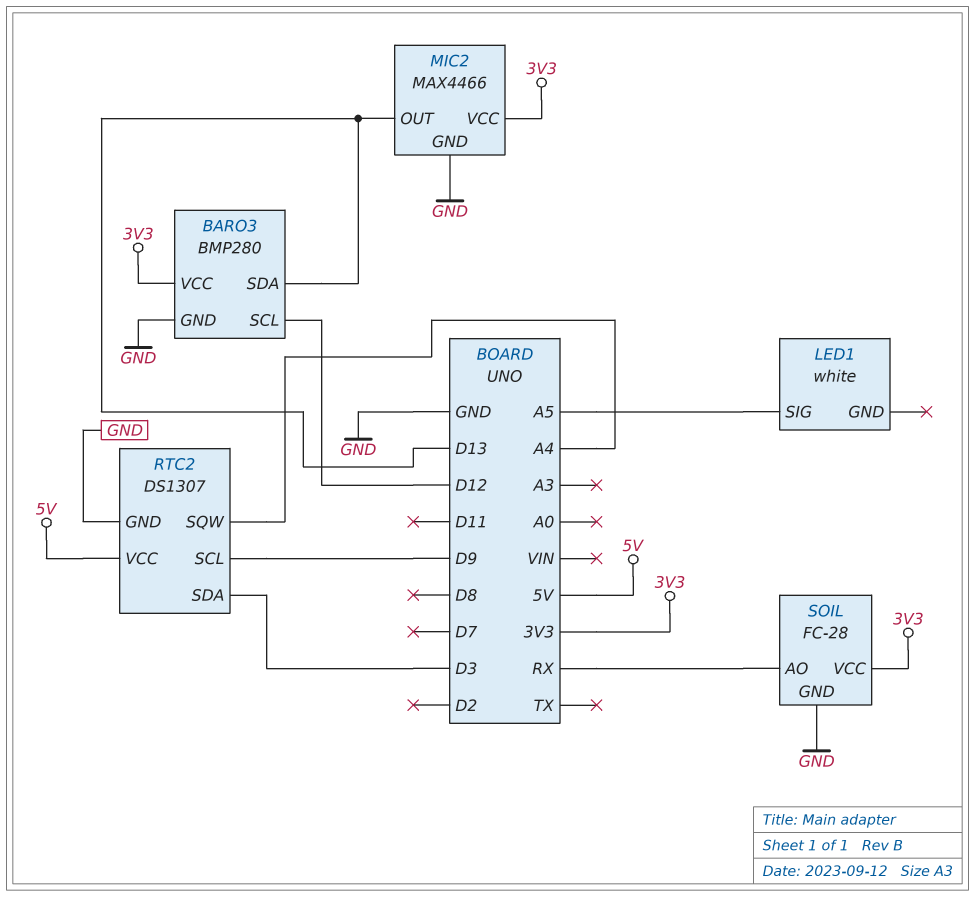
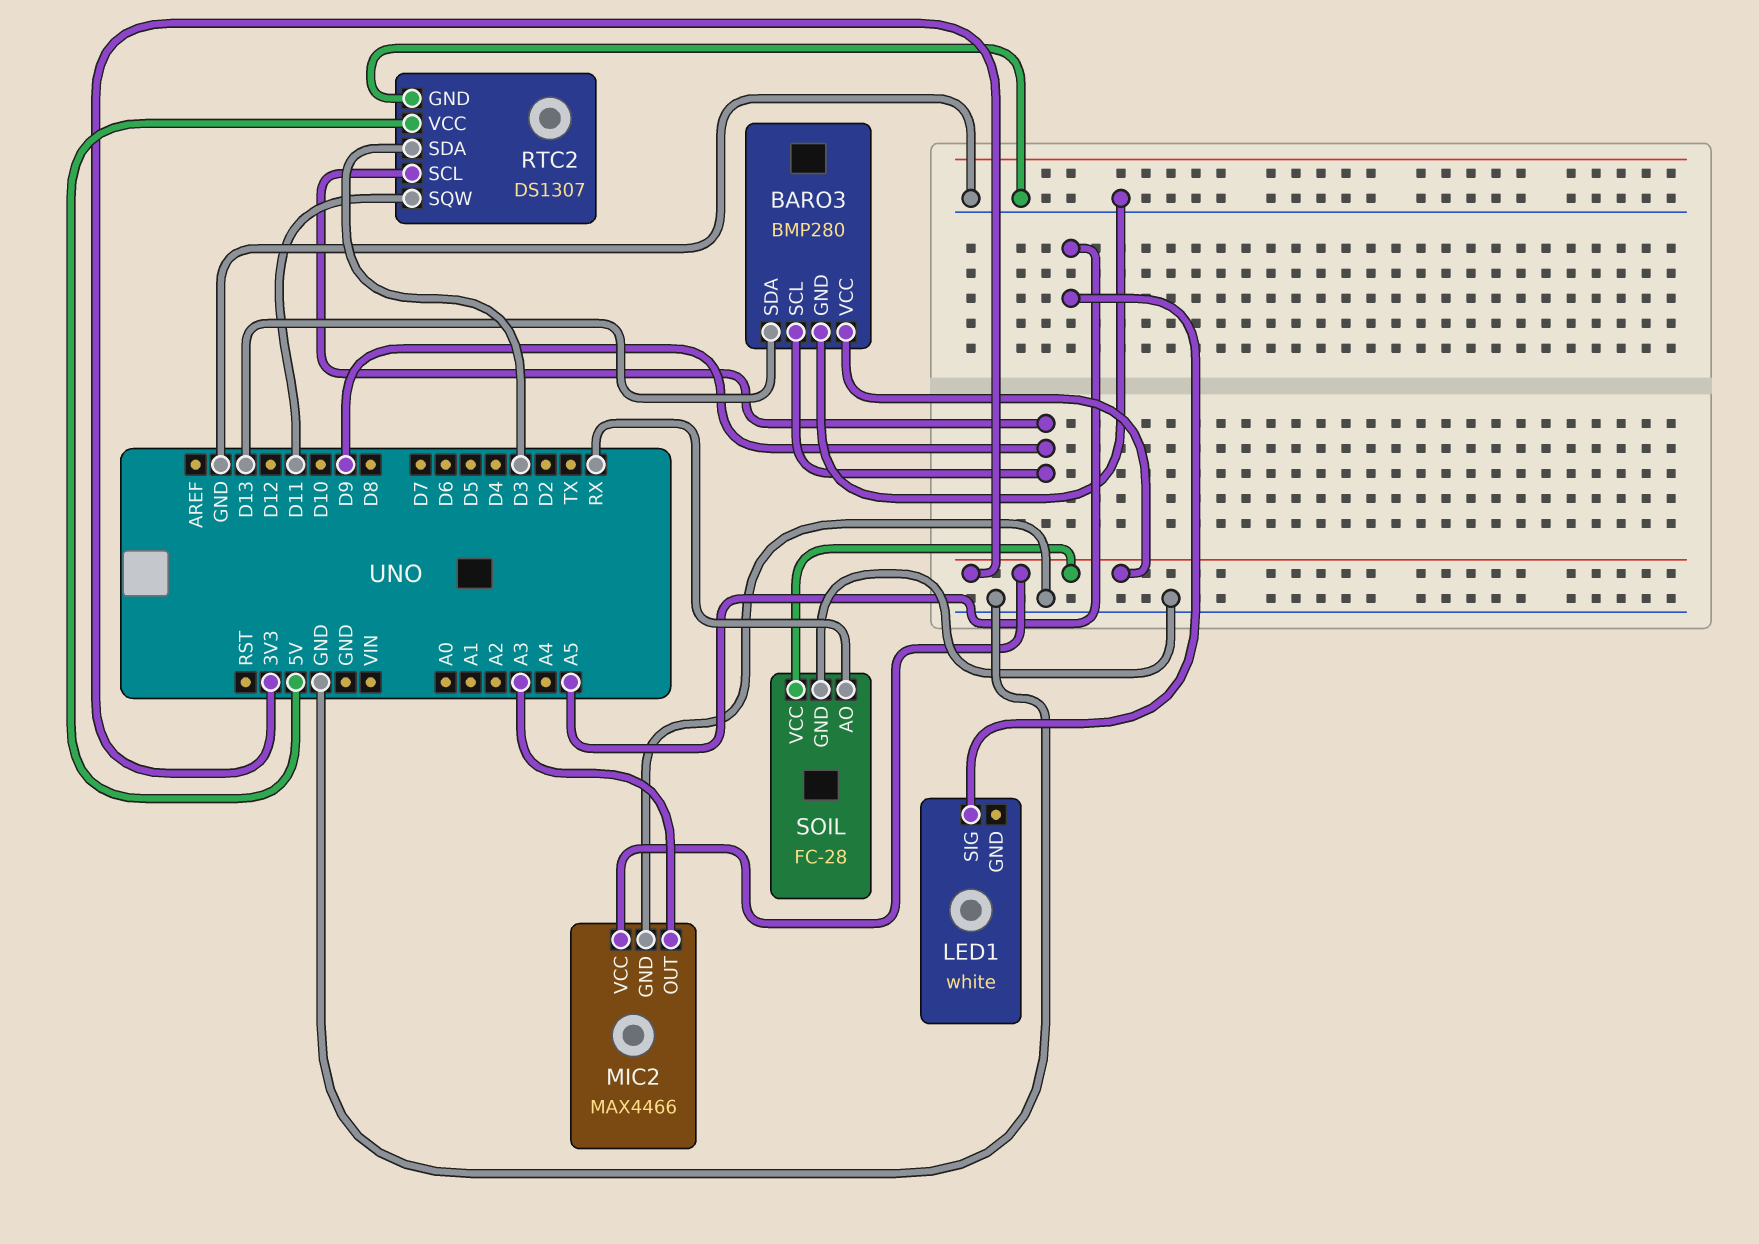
BARO3 pin SCL: D12 -> D9
MIC2 pin OUT: D13 -> A3
RTC2 pin SQW: A4 -> D11

